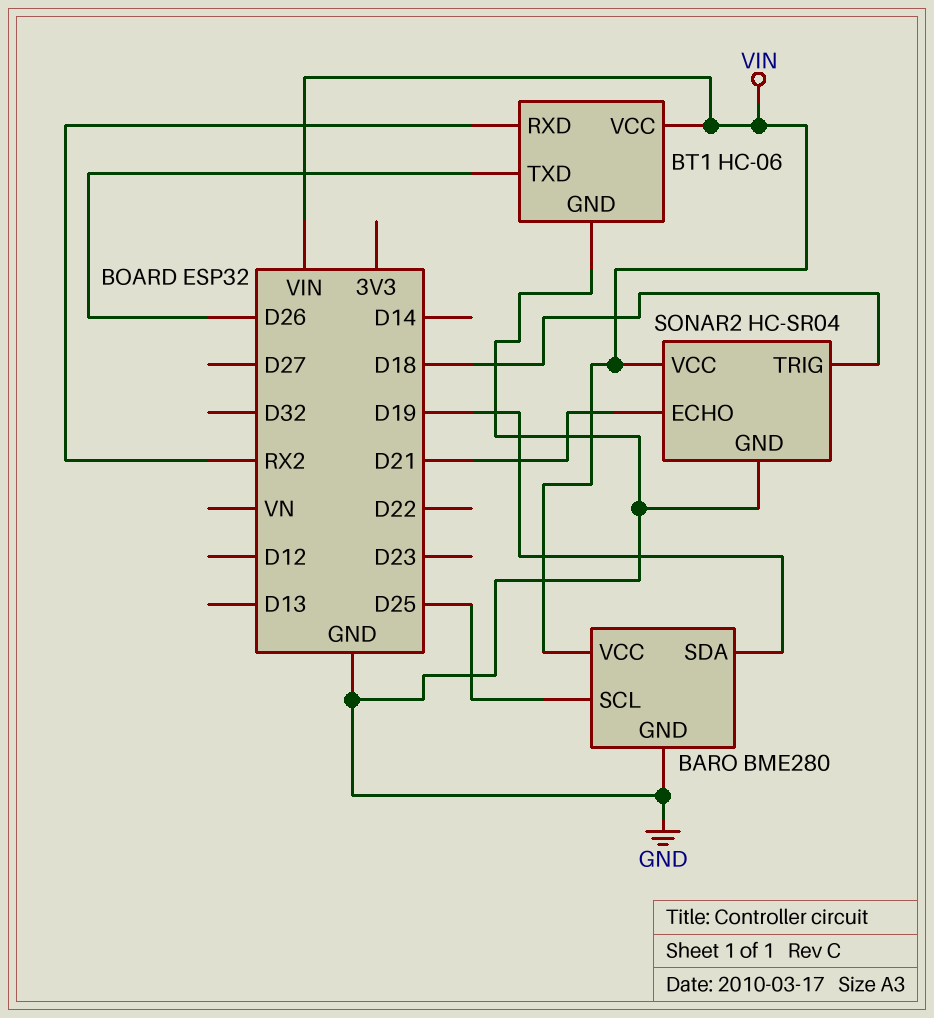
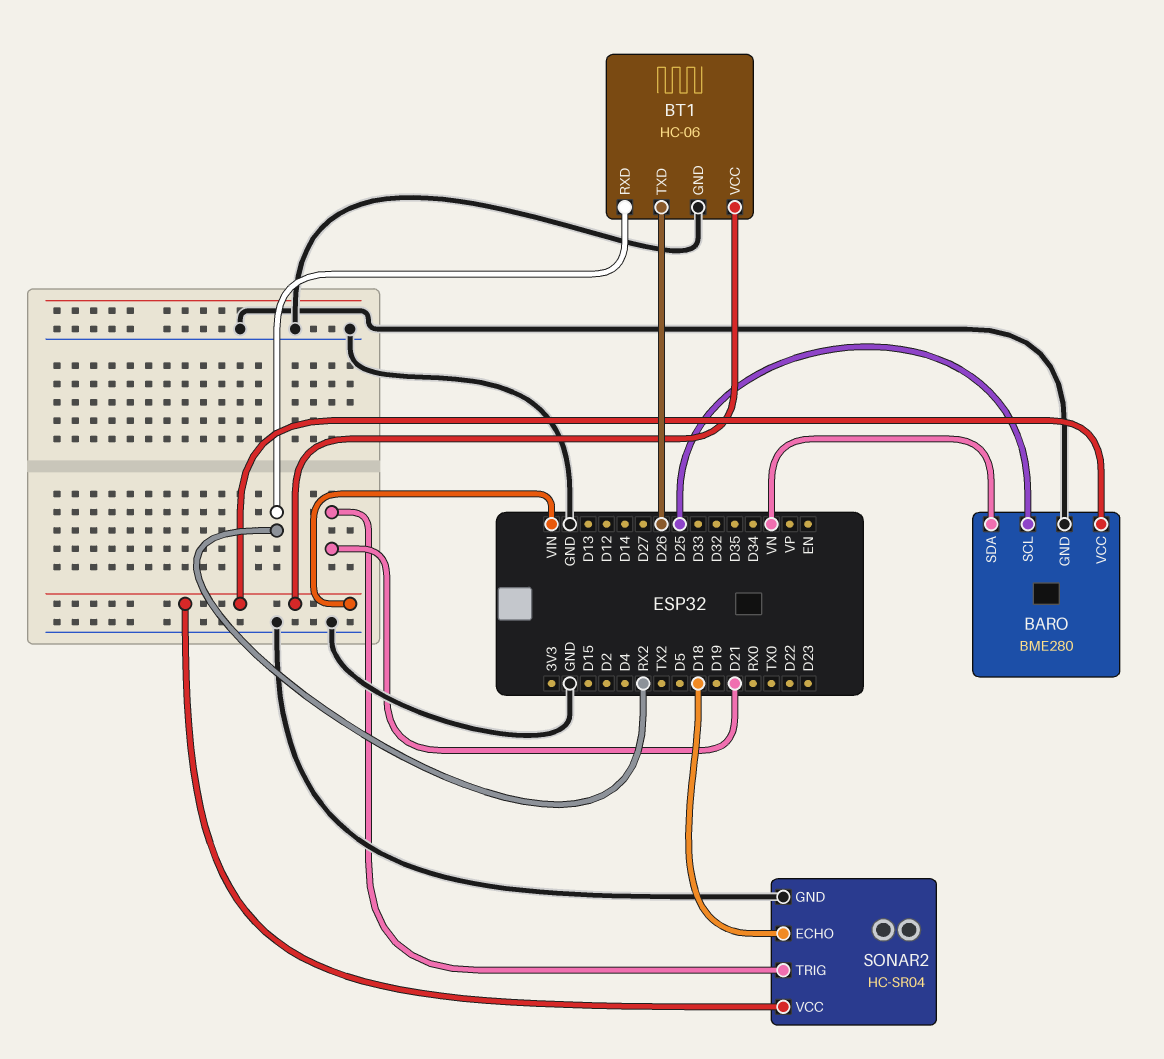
BARO pin SDA: D19 -> VN
SONAR2 pin ECHO: D21 -> D18
SONAR2 pin TRIG: D18 -> D21

